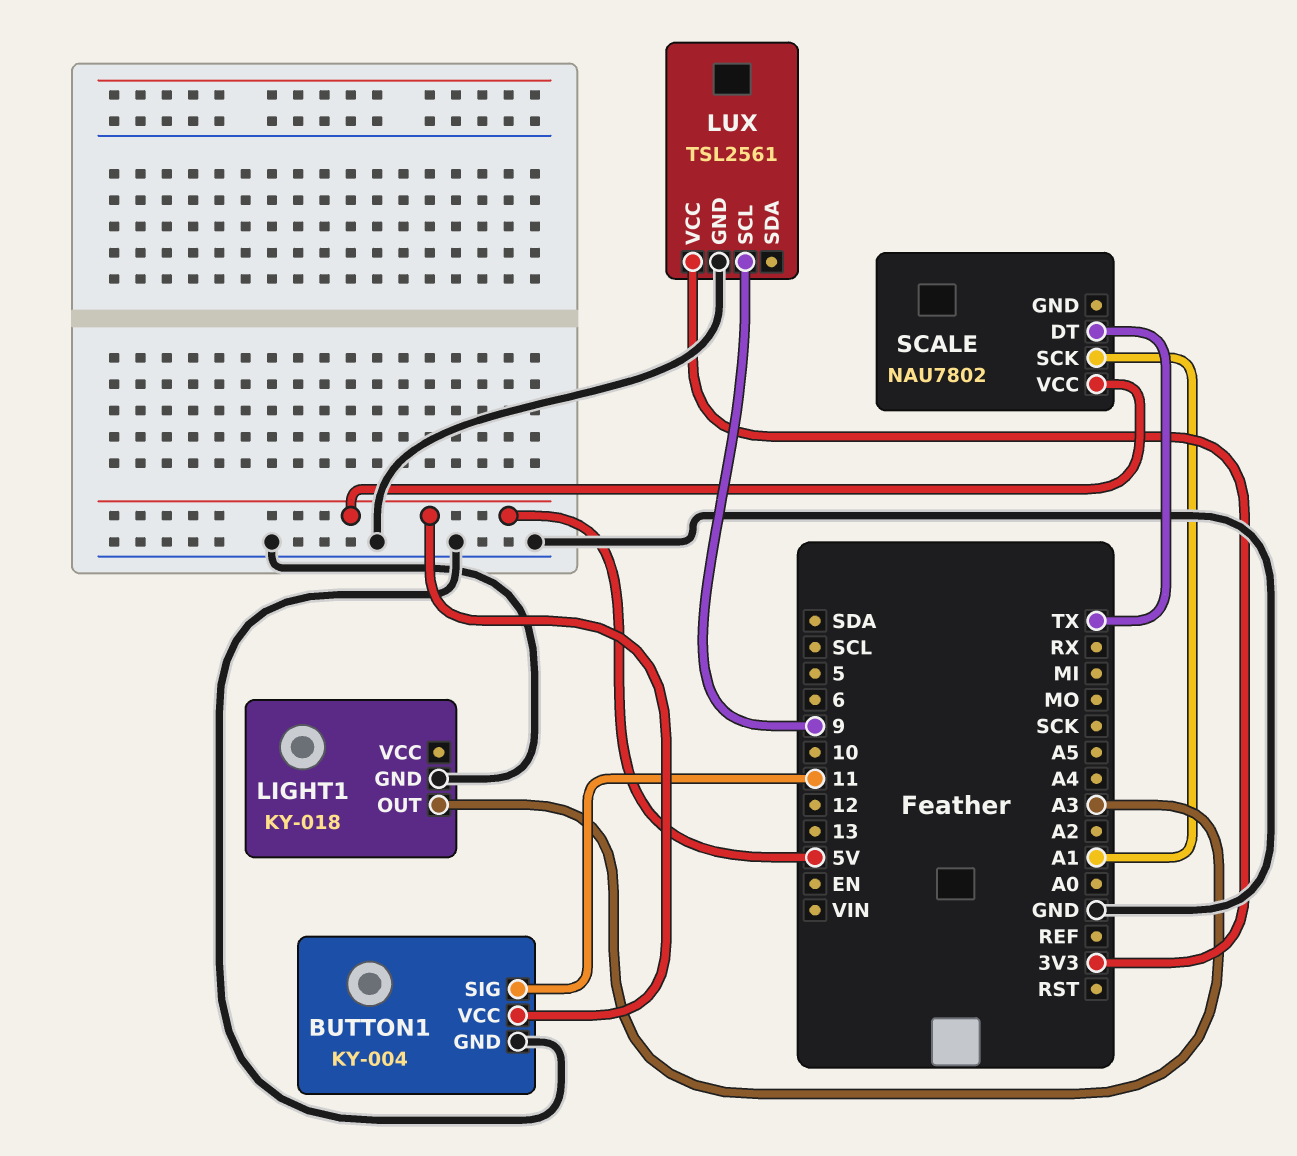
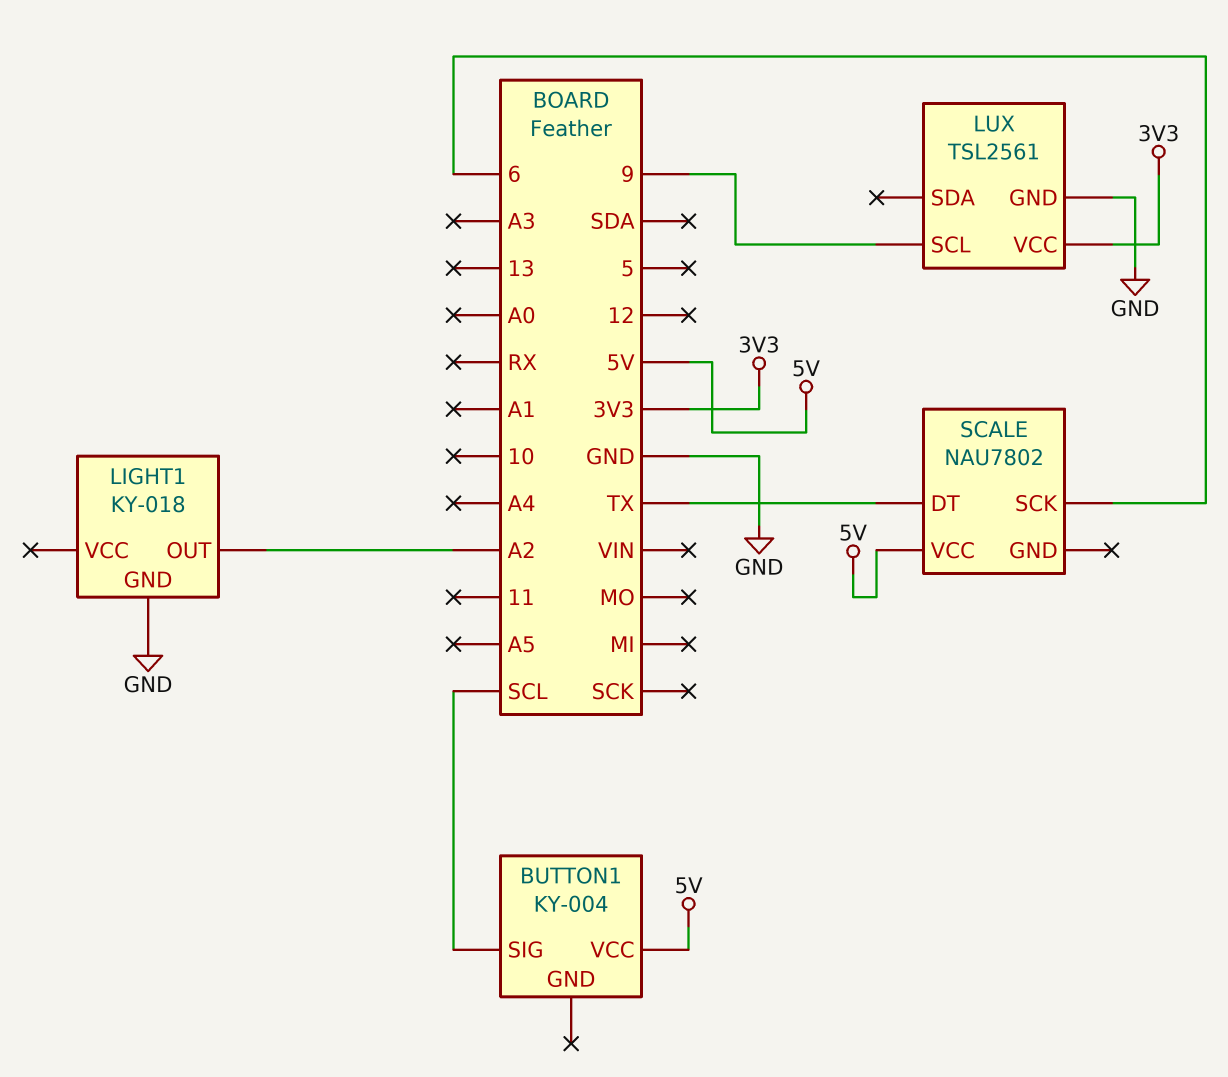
BUTTON1 pin GND: GND -> none
BUTTON1 pin SIG: 11 -> SCL
LIGHT1 pin OUT: A3 -> A2
SCALE pin SCK: A1 -> 6

